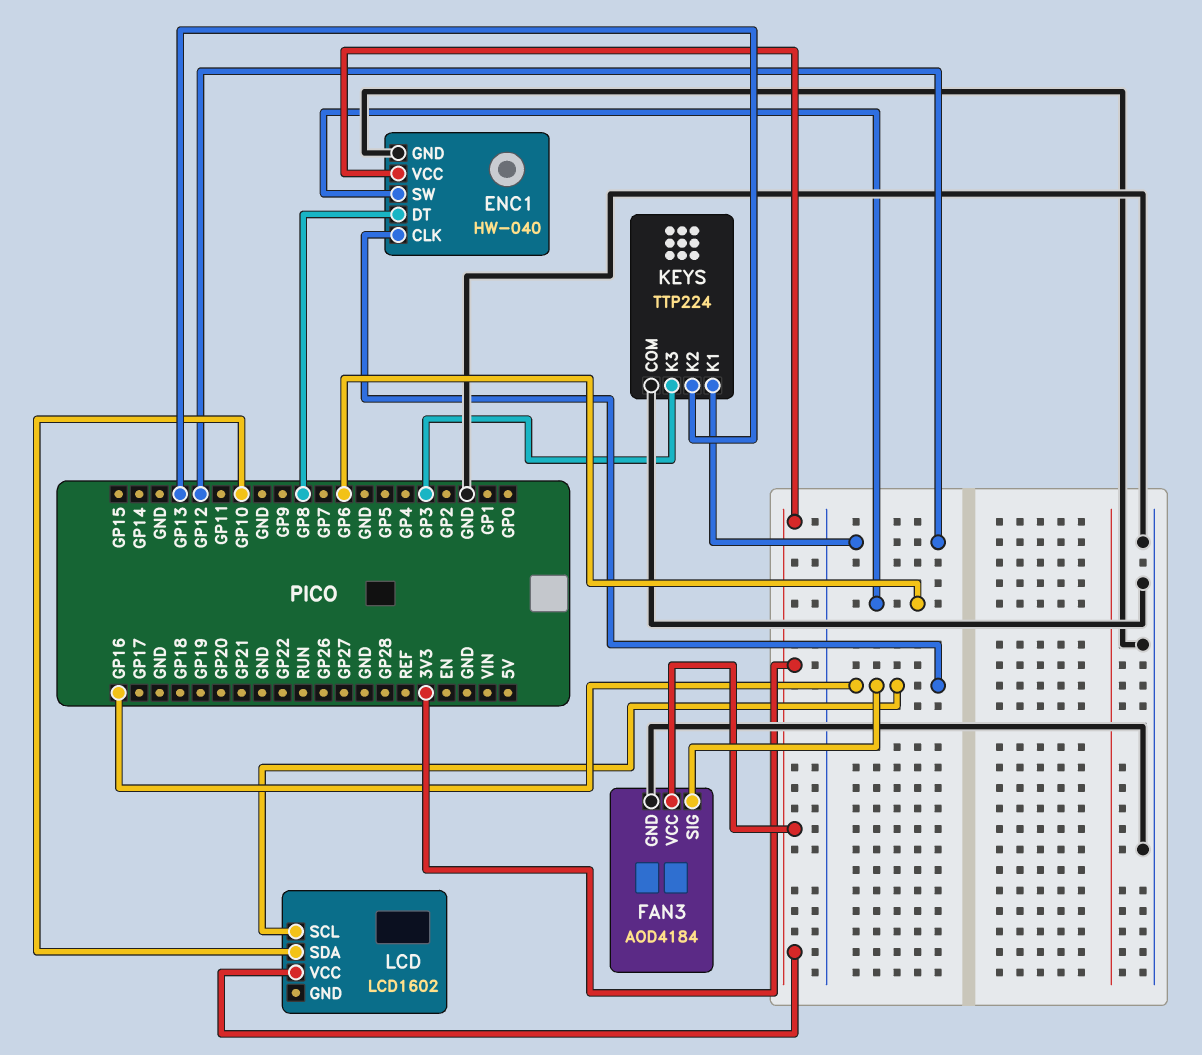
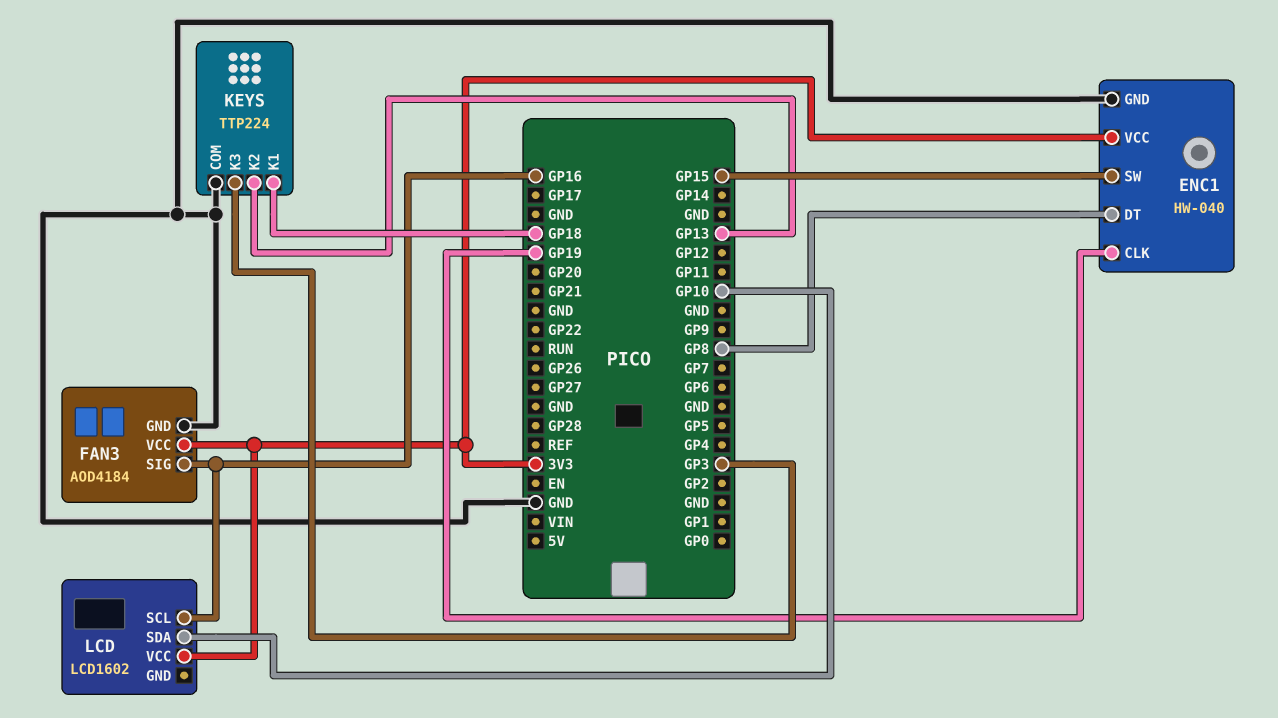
ENC1 pin CLK: GP16 -> GP19
ENC1 pin SW: GP6 -> GP15
KEYS pin K1: GP12 -> GP18

